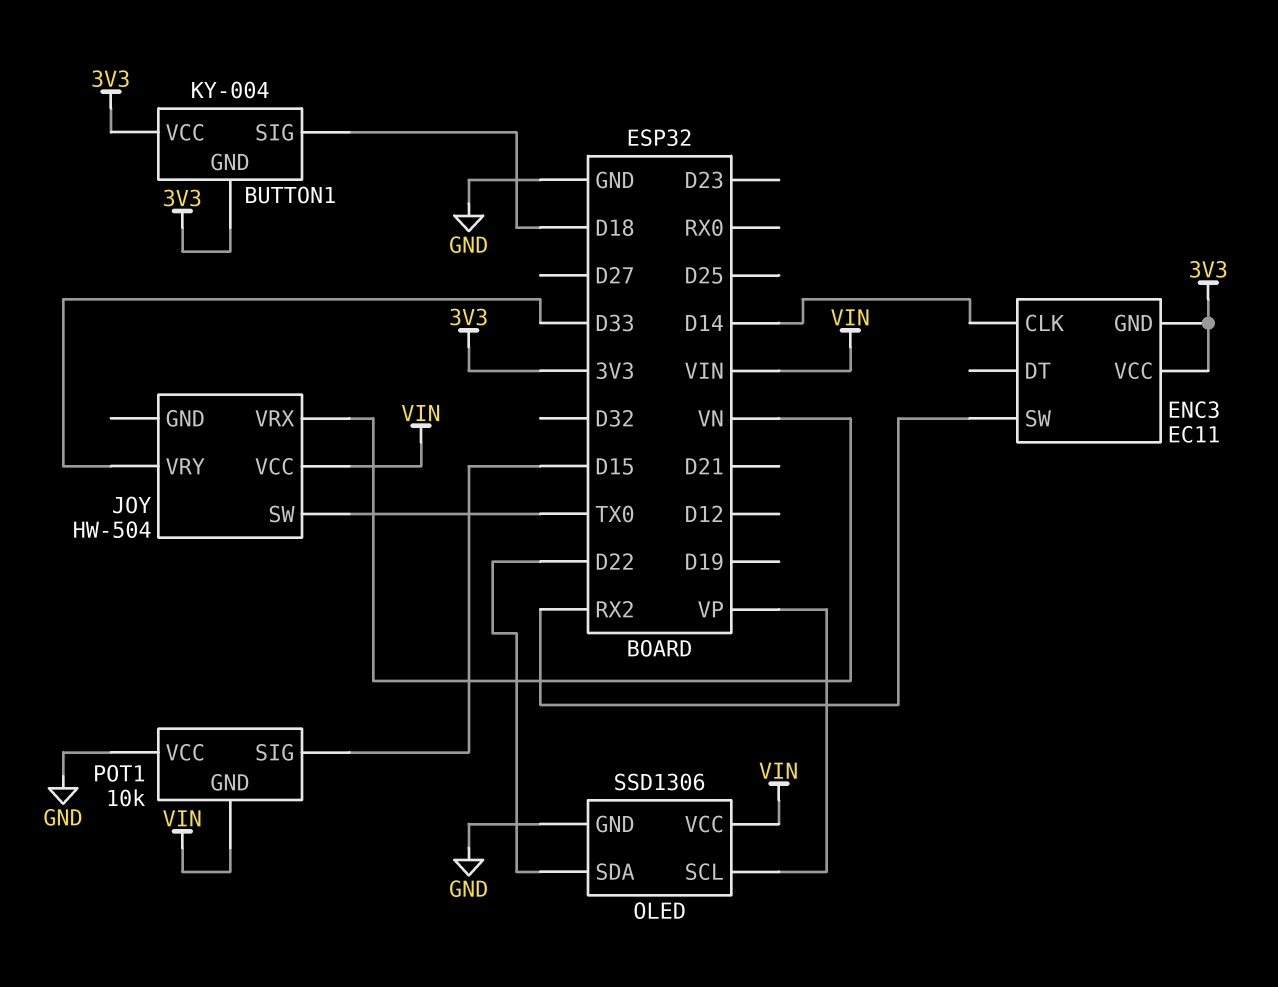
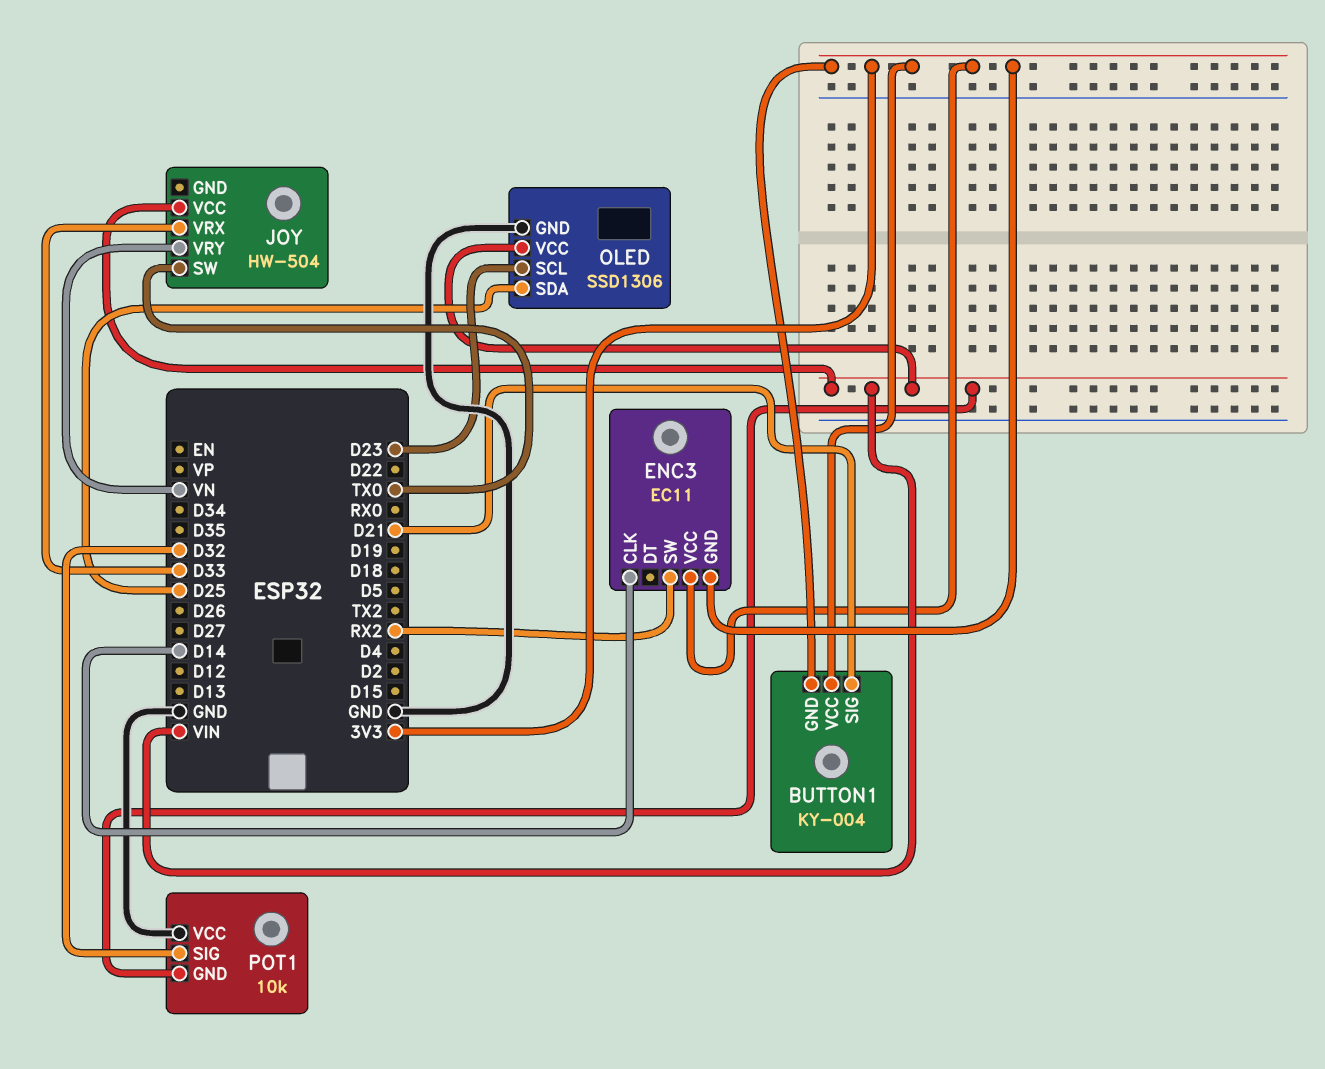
BUTTON1 pin SIG: D18 -> D21
JOY pin VRX: VN -> D33
JOY pin VRY: D33 -> VN
OLED pin SCL: VP -> D23
OLED pin SDA: D22 -> D25
POT1 pin SIG: D15 -> D32

